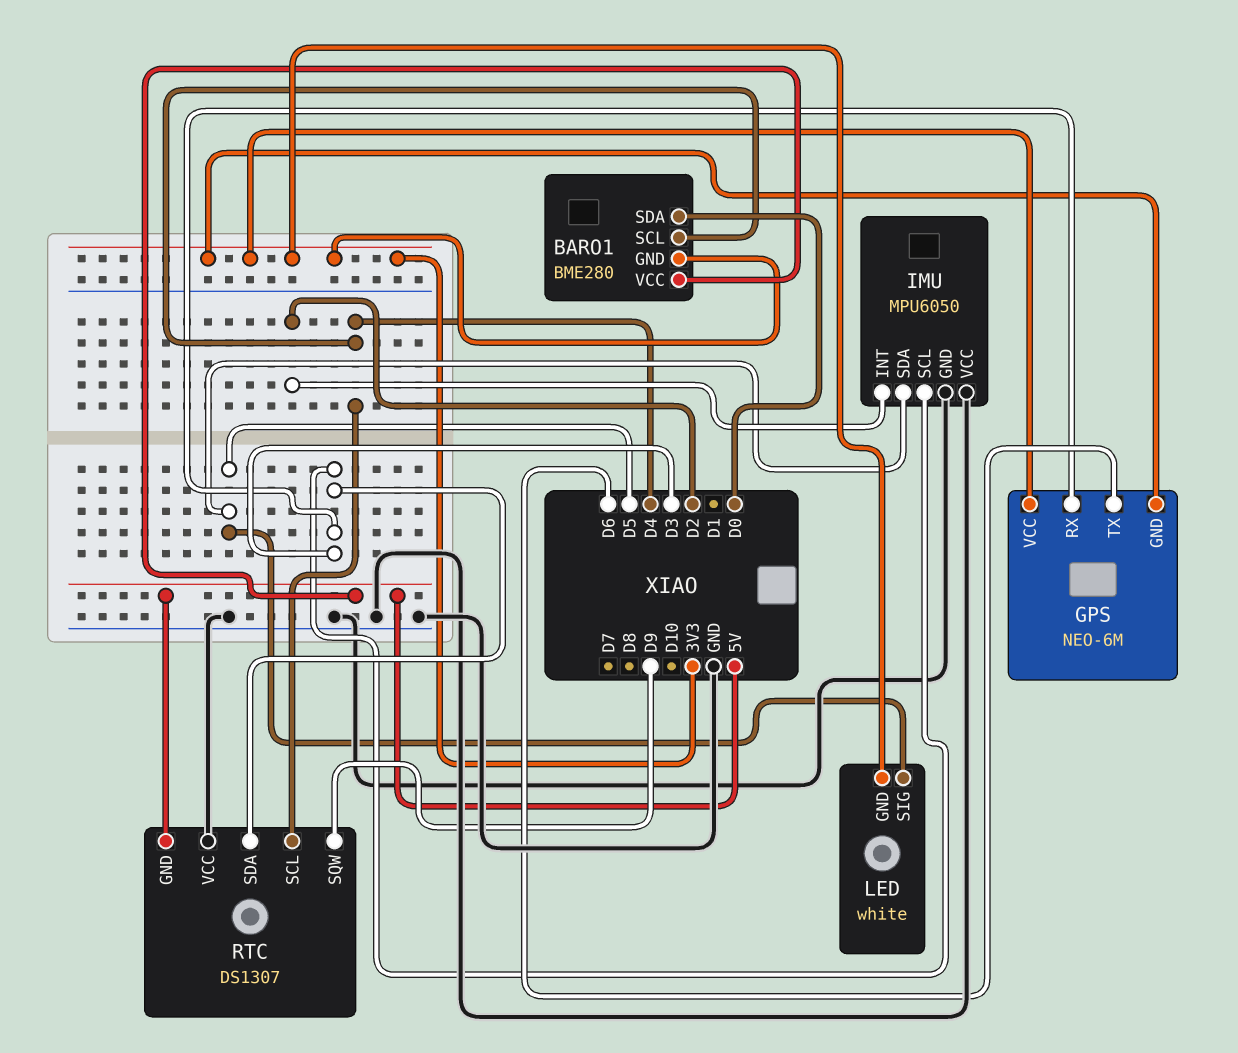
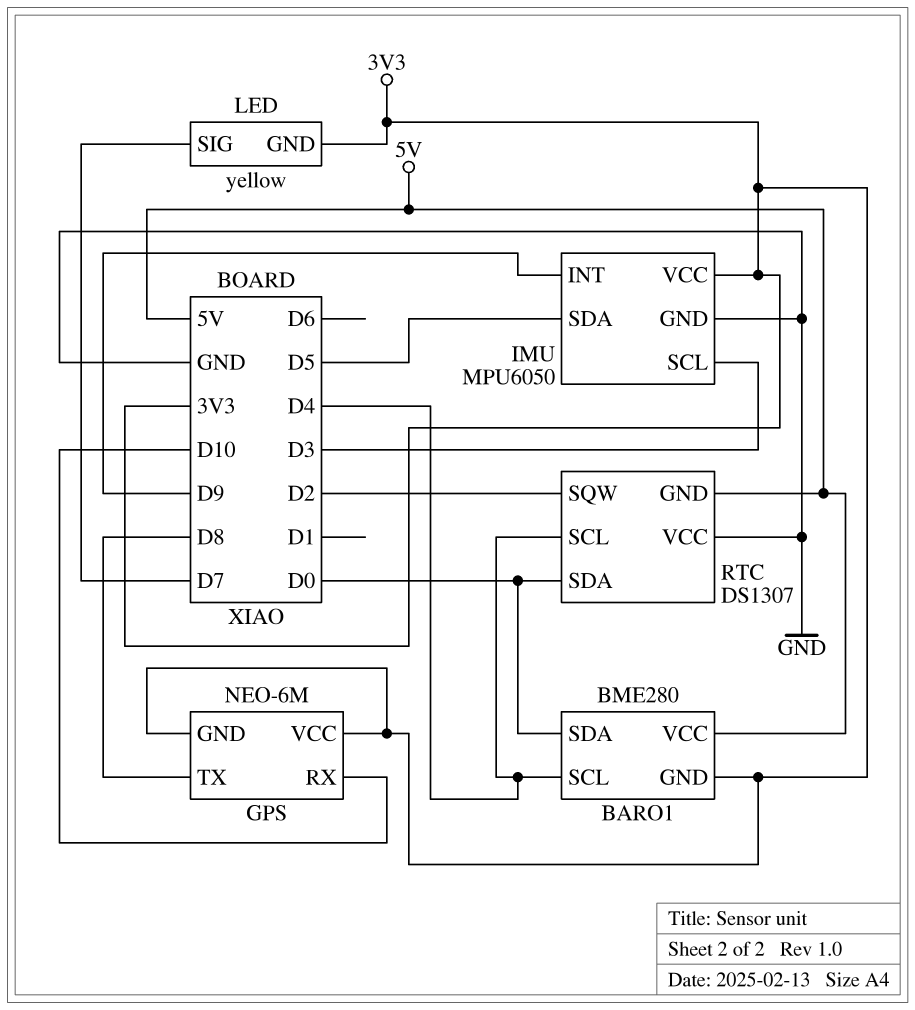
GPS pin RX: D3 -> D10
GPS pin TX: D6 -> D8
IMU pin INT: D2 -> D9
IMU pin VCC: GND -> 3V3
LED: white -> yellow
LED pin SIG: D5 -> D7
RTC pin SDA: D3 -> D0
RTC pin SQW: D9 -> D2

